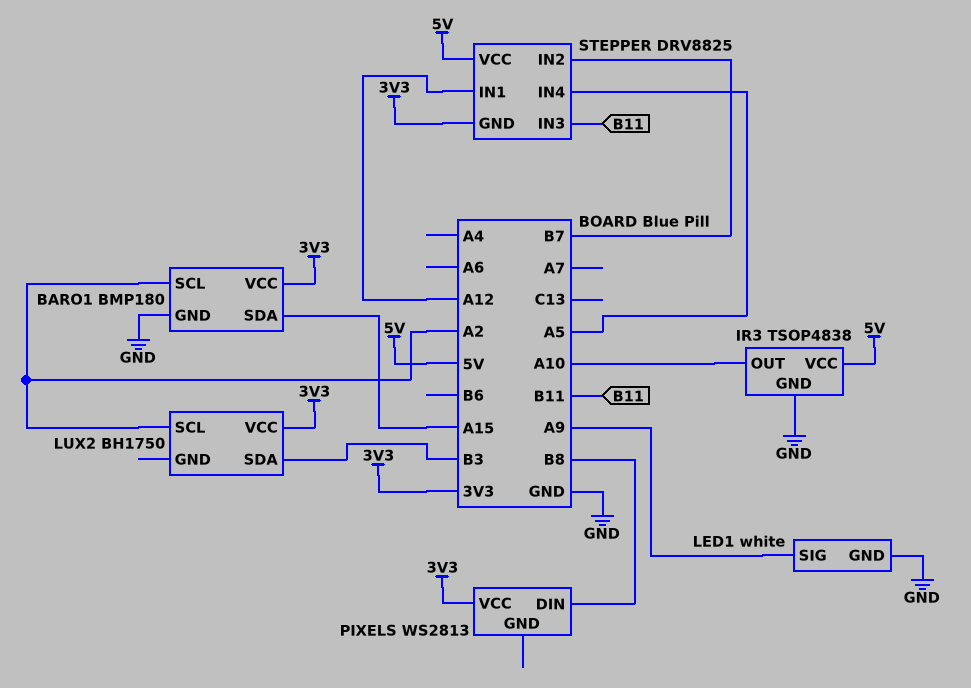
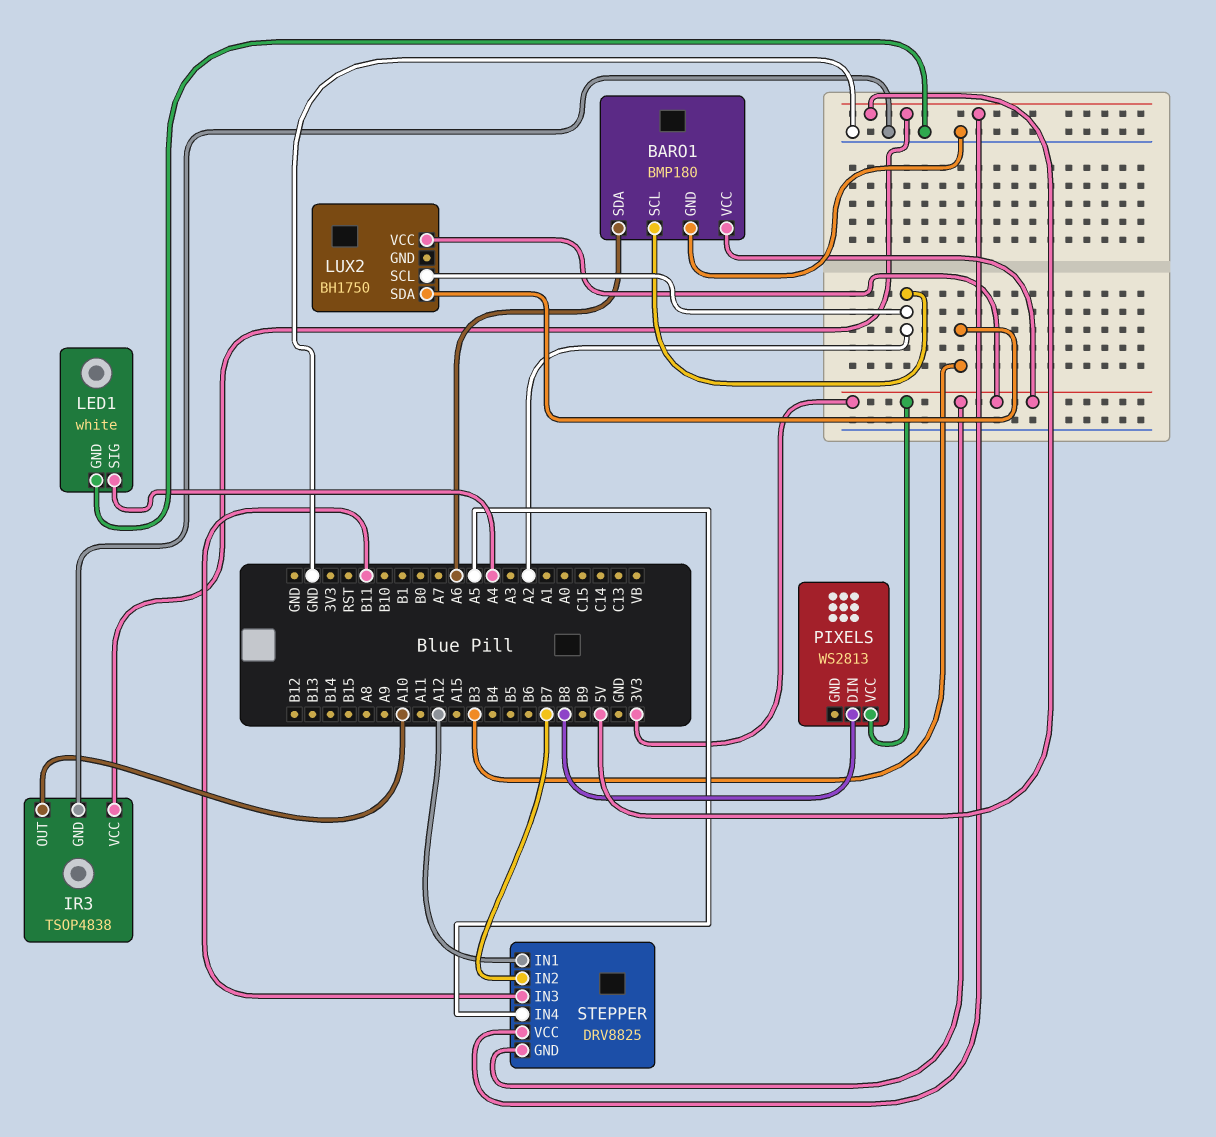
BARO1 pin SDA: A15 -> A6
LED1 pin SIG: A9 -> A4

